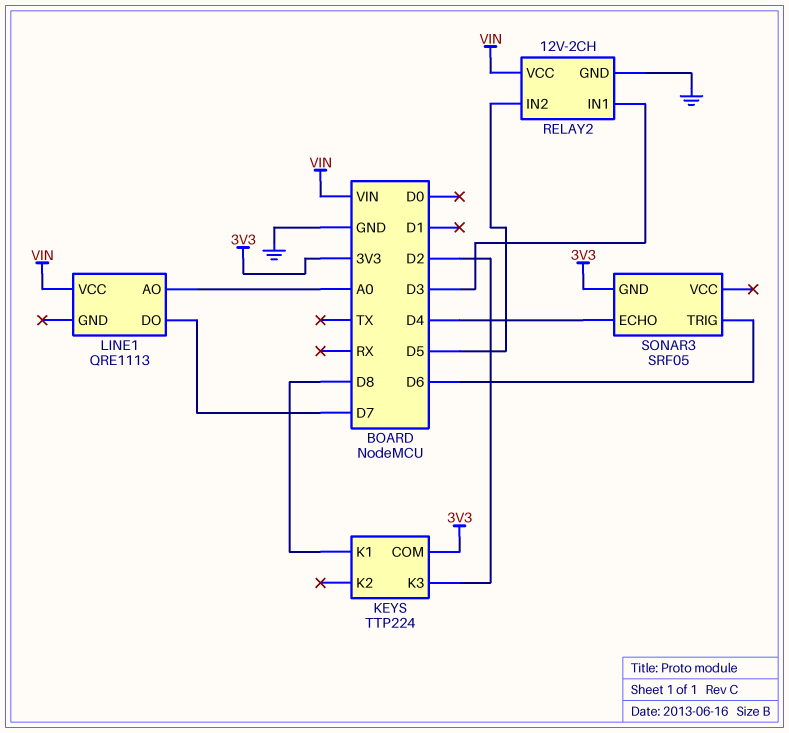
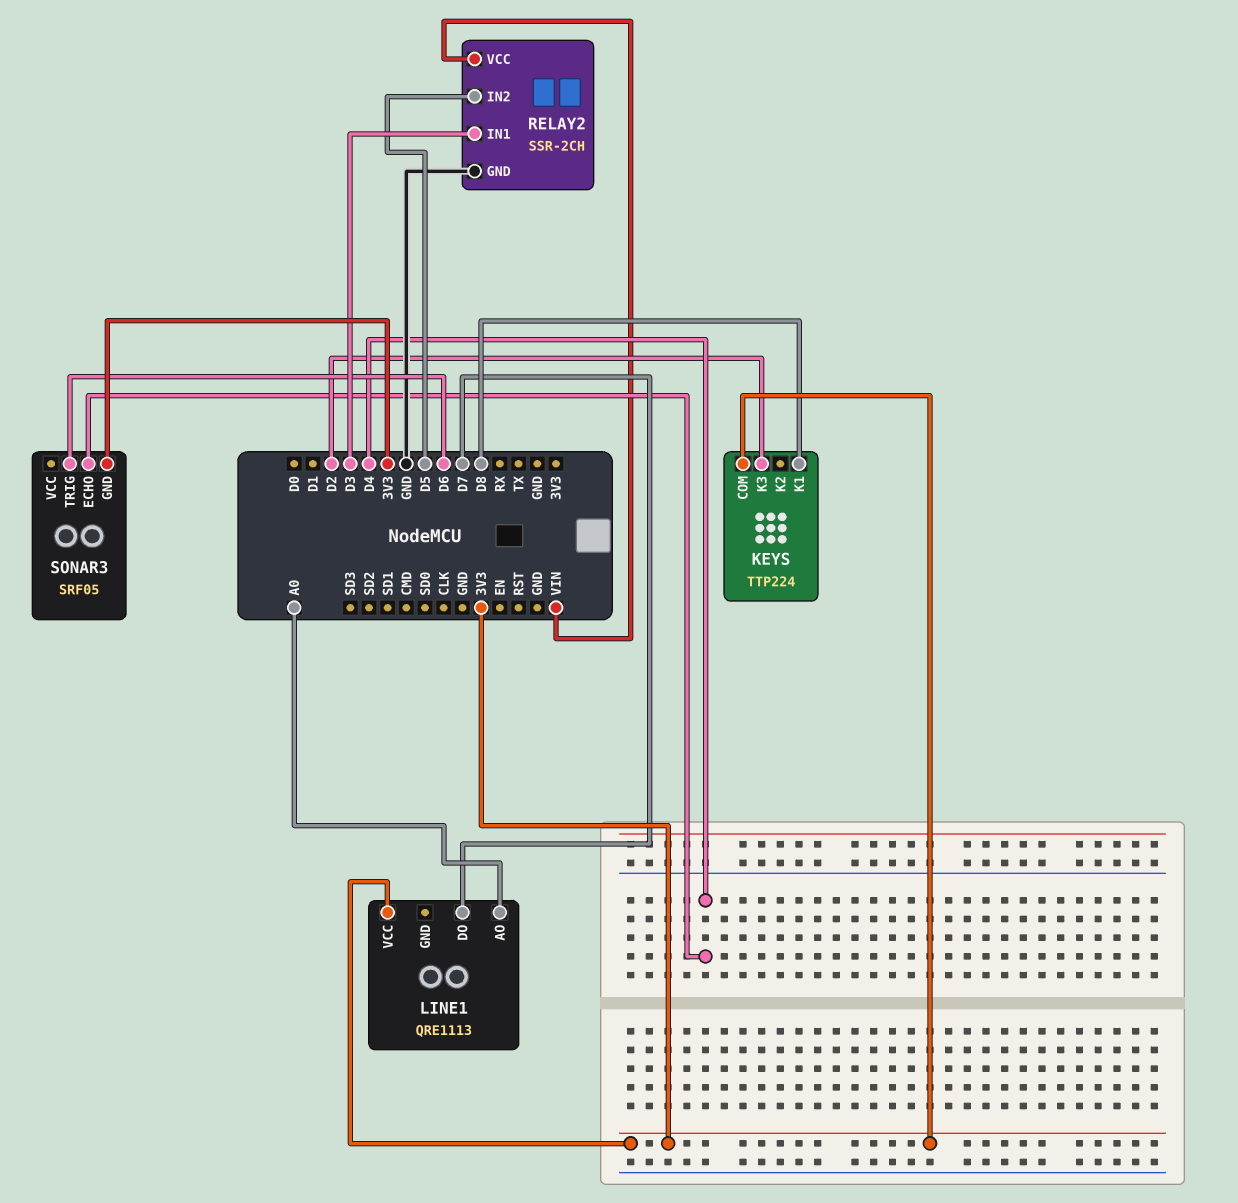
LINE1 pin VCC: VIN -> 3V3
RELAY2: 12V-2CH -> SSR-2CH

